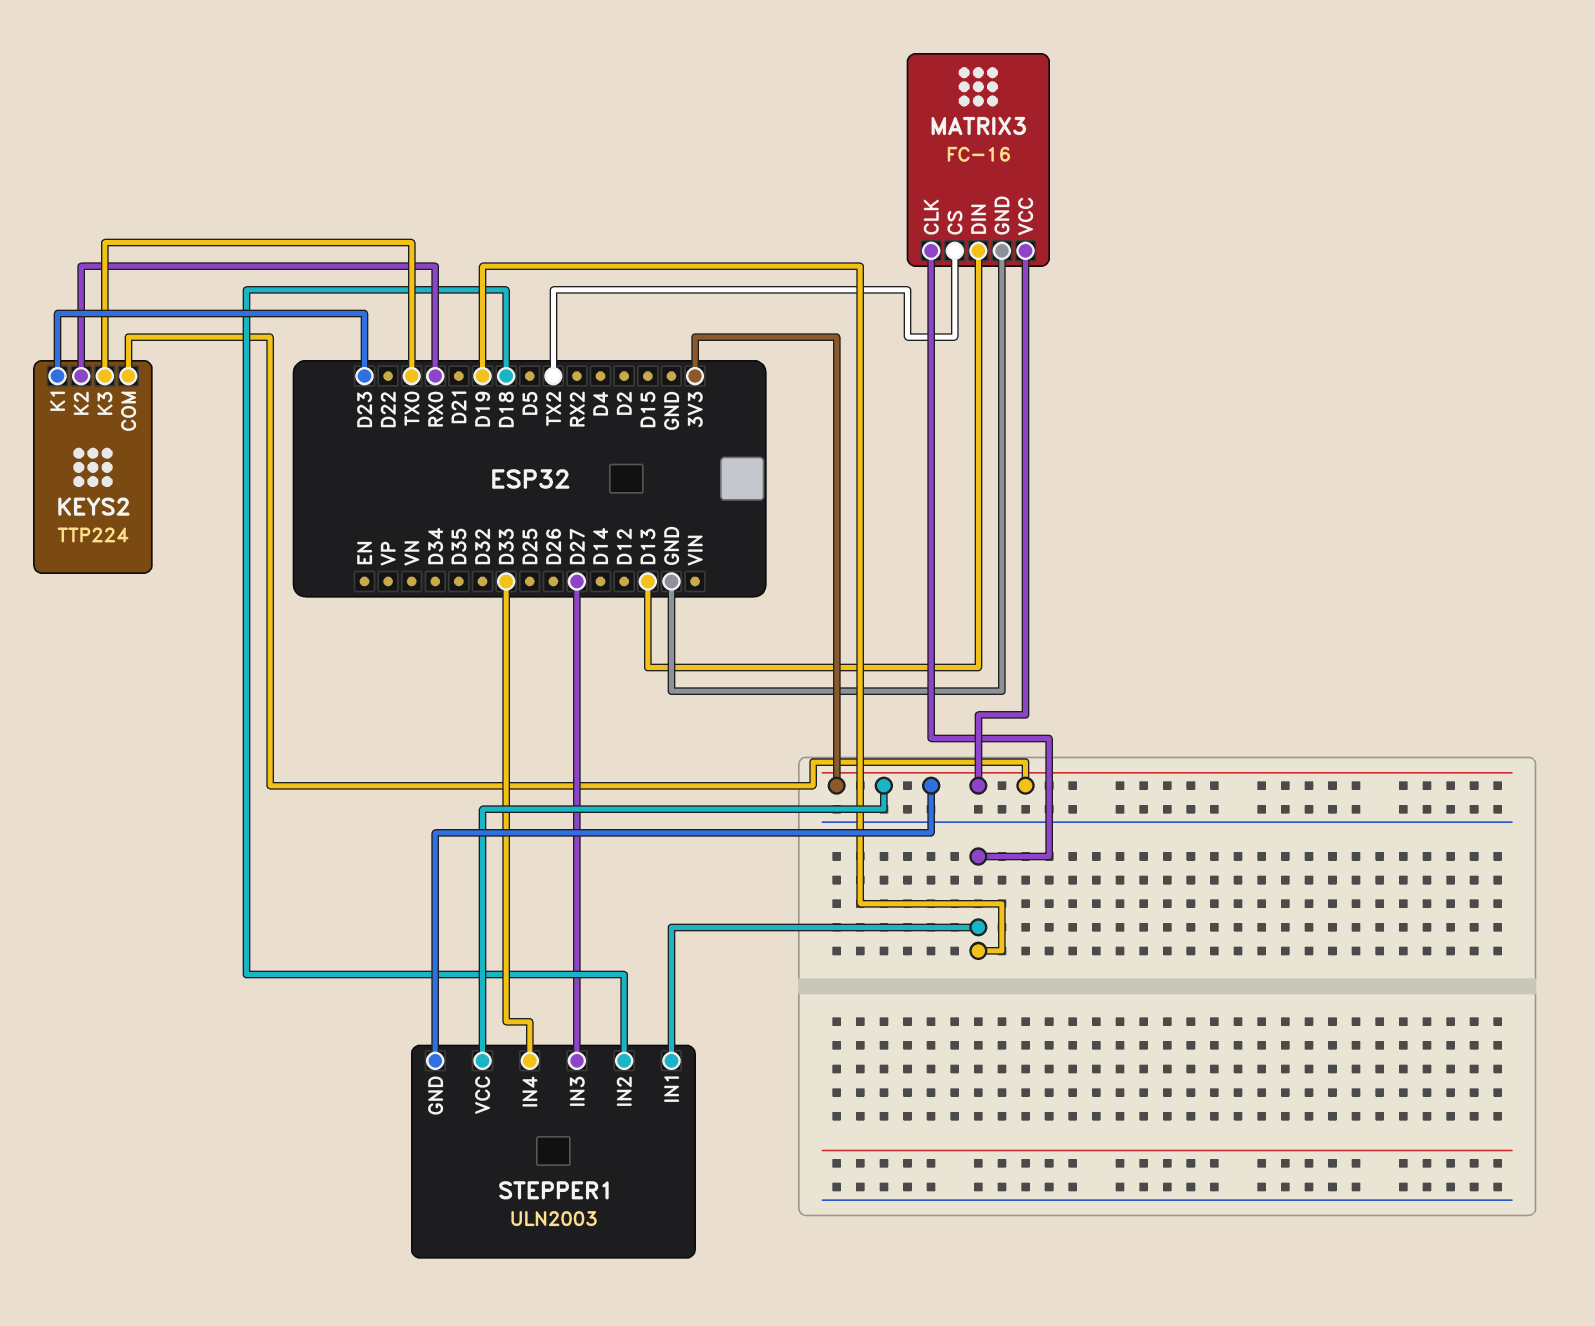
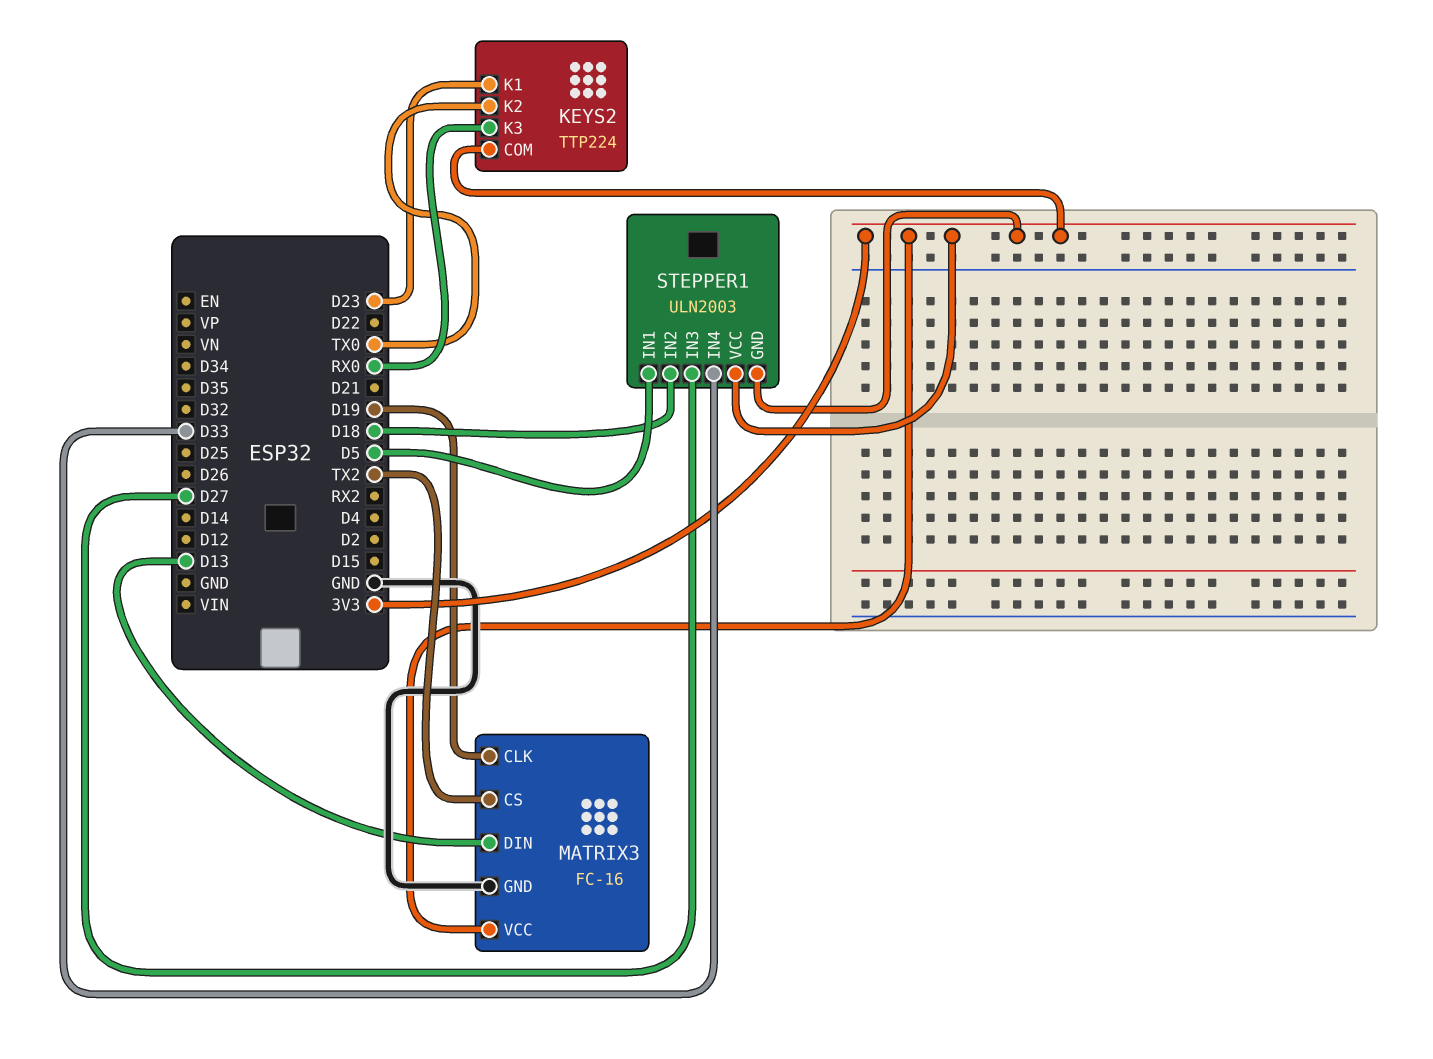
KEYS2 pin K2: RX0 -> TX0
KEYS2 pin K3: TX0 -> RX0
STEPPER1 pin IN1: D19 -> D5

